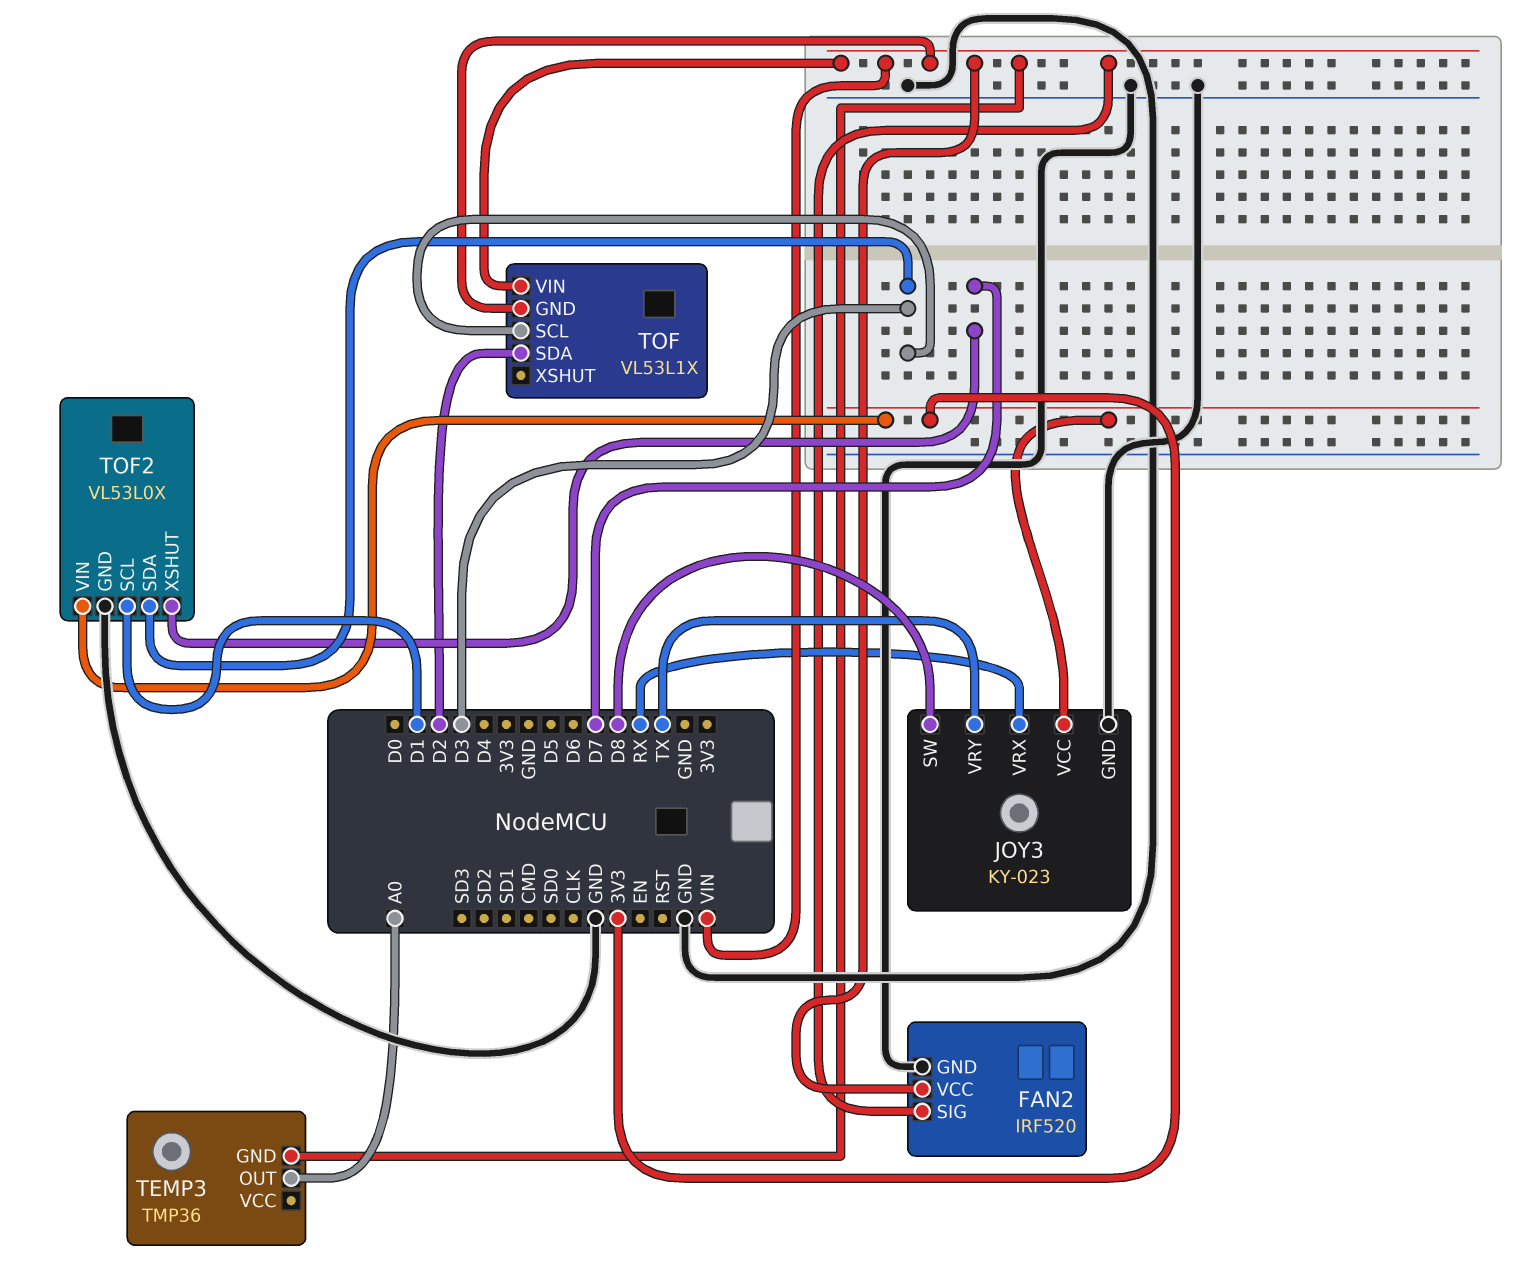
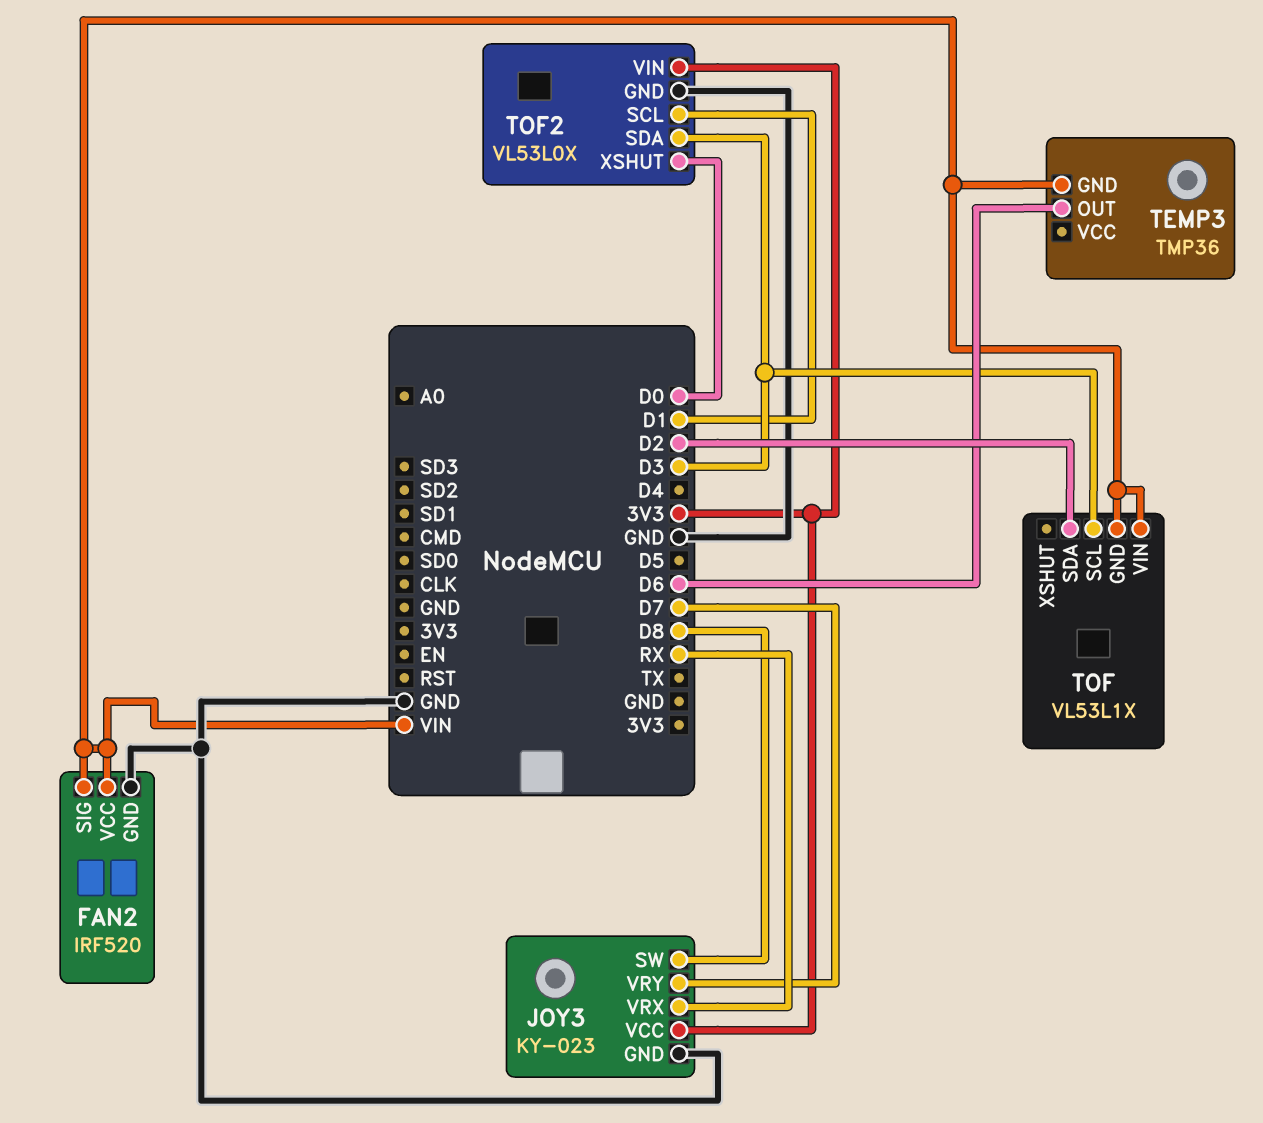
JOY3 pin VRY: TX -> D7
TEMP3 pin OUT: A0 -> D6
TOF2 pin XSHUT: D7 -> D0

